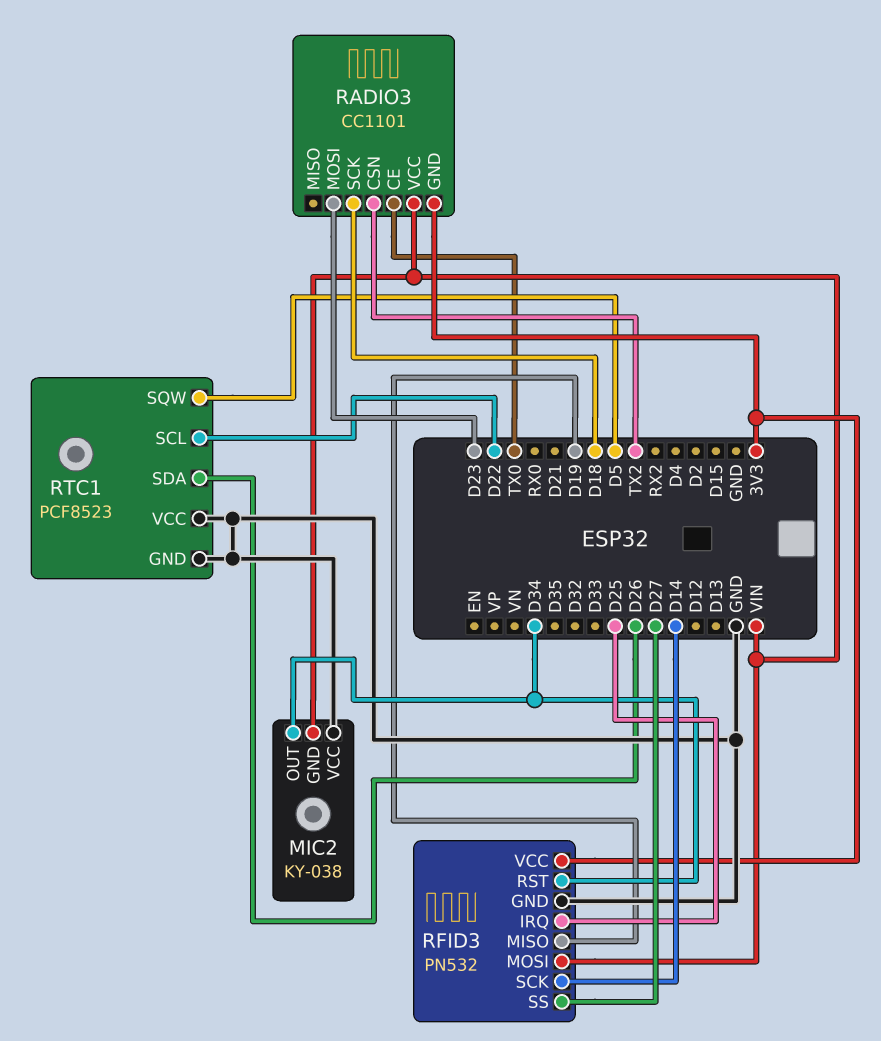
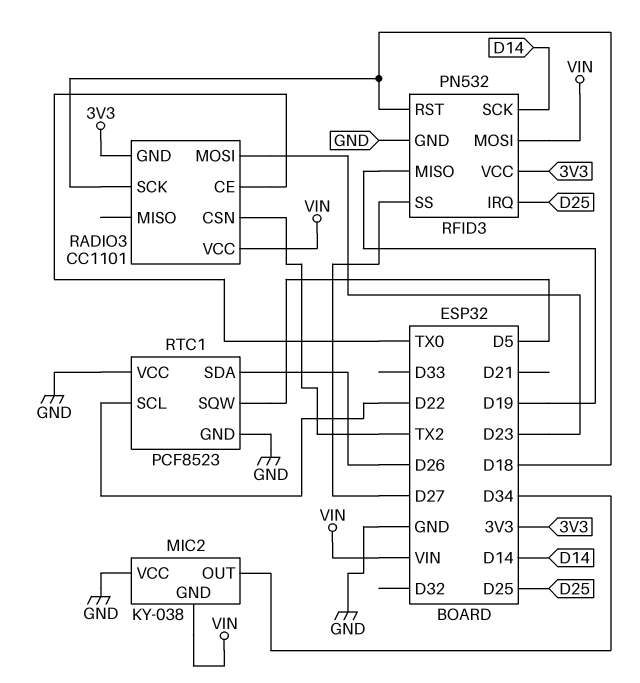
RFID3 pin RST: D34 -> D18

